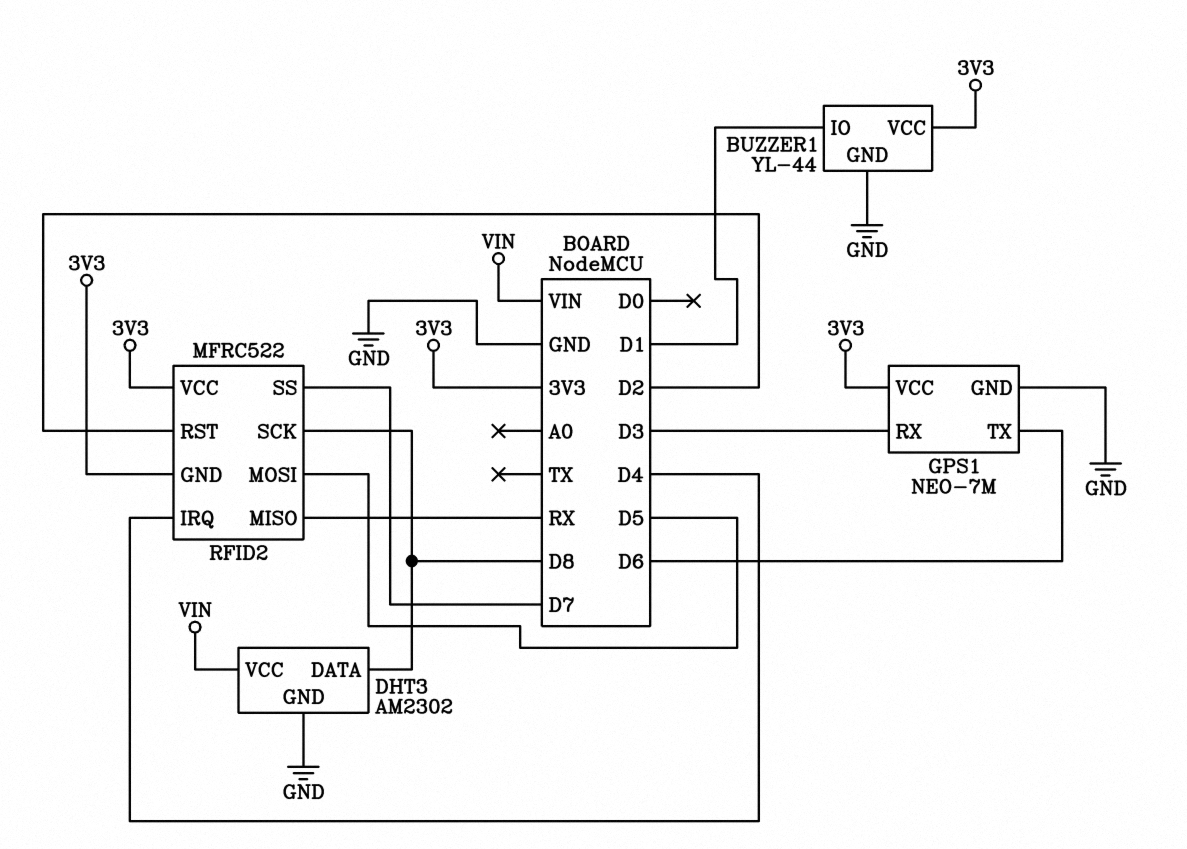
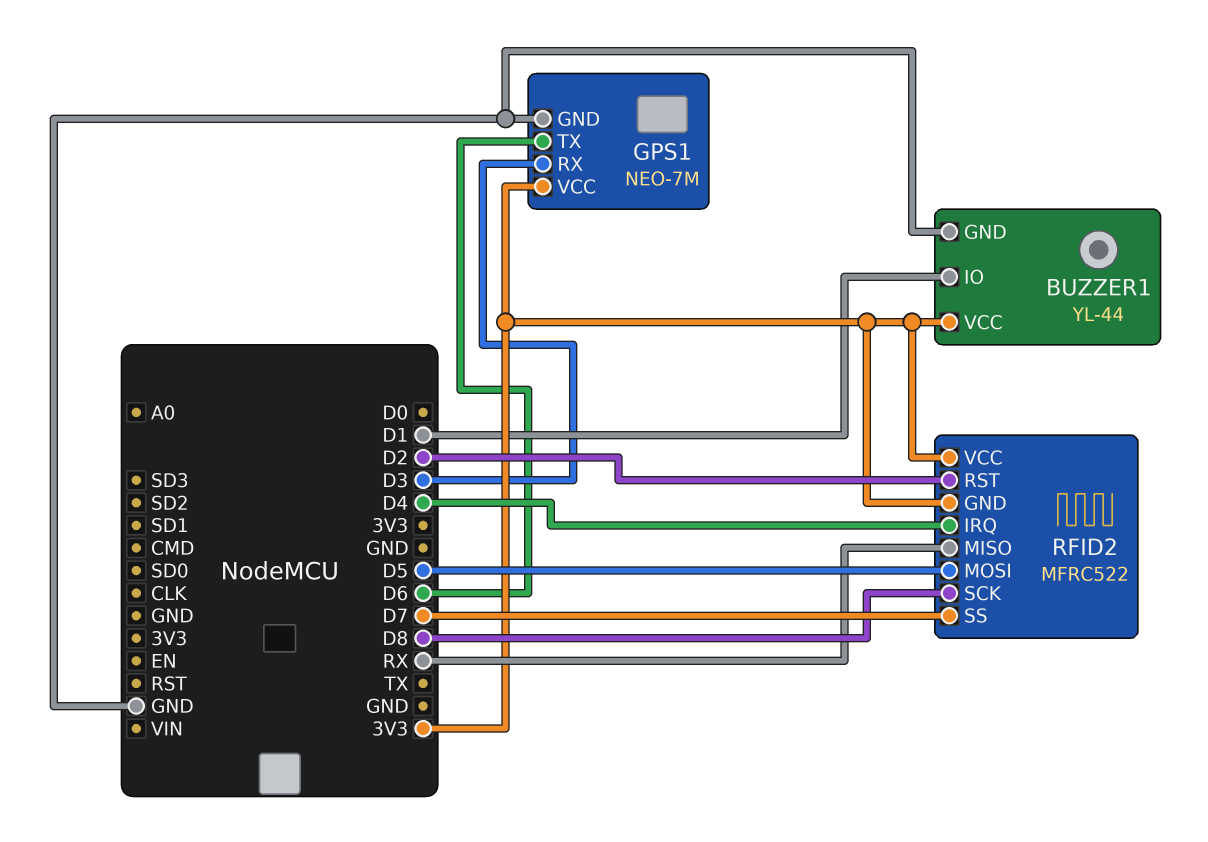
DHT3: AM2302 -> none
DHT3 pin DATA: D8 -> none
DHT3 pin GND: GND -> none
DHT3 pin VCC: VIN -> none

